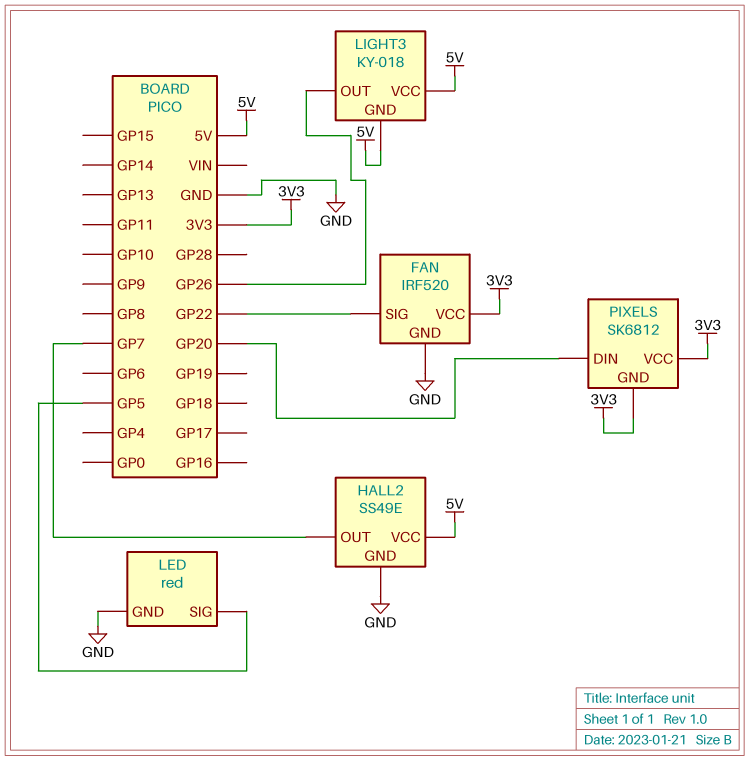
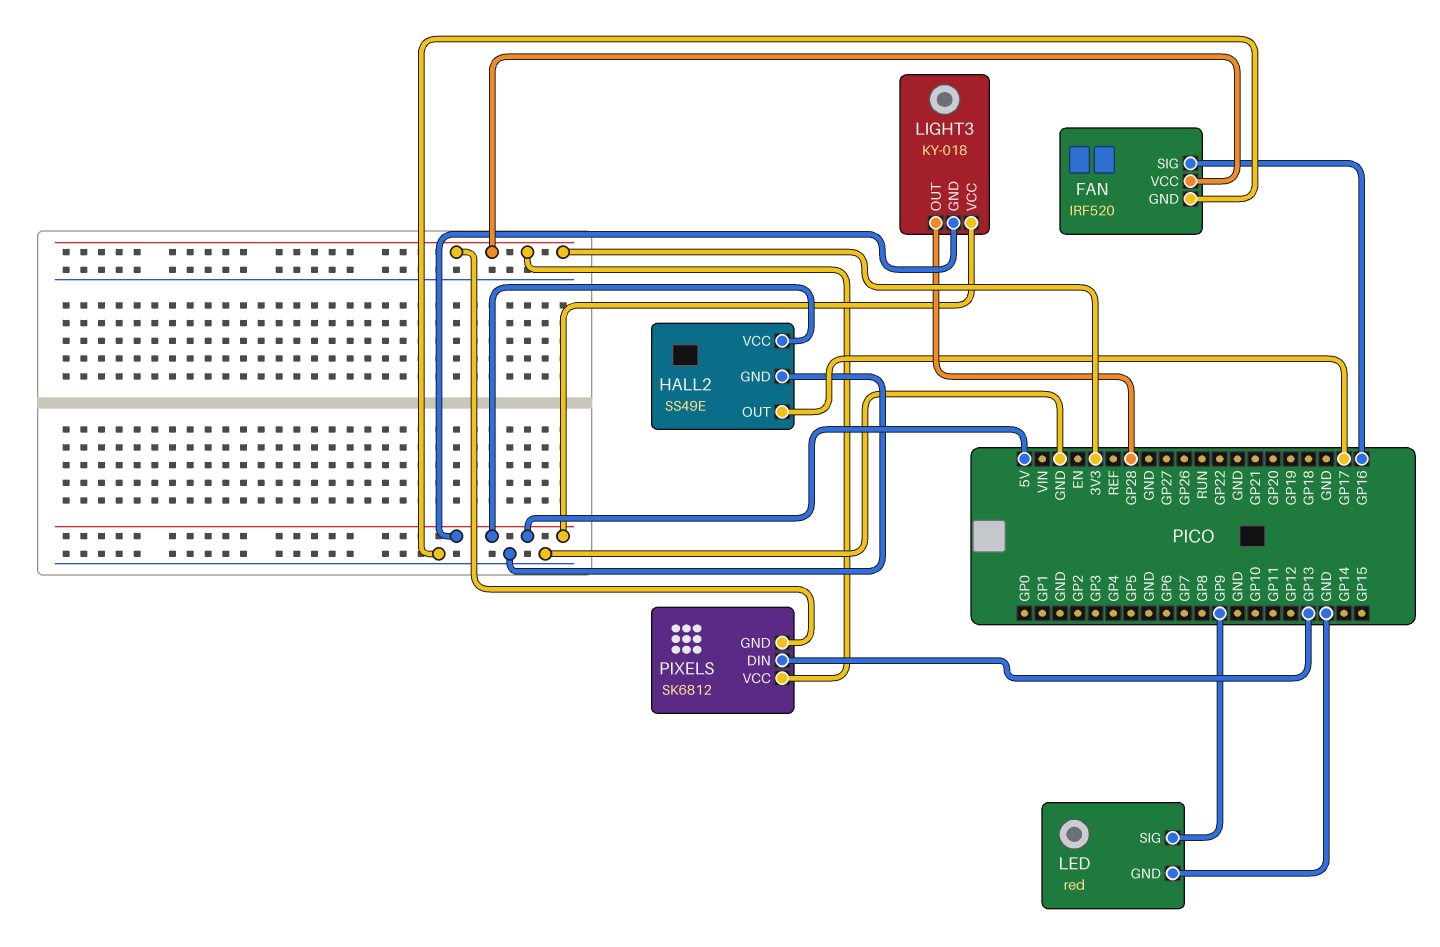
FAN pin SIG: GP22 -> GP16
HALL2 pin OUT: GP7 -> GP17
LED pin SIG: GP5 -> GP9
LIGHT3 pin OUT: GP26 -> GP28
PIXELS pin DIN: GP20 -> GP13

